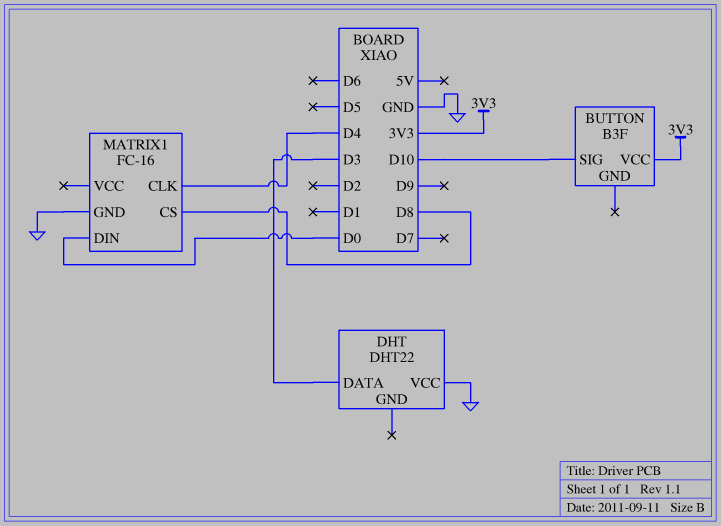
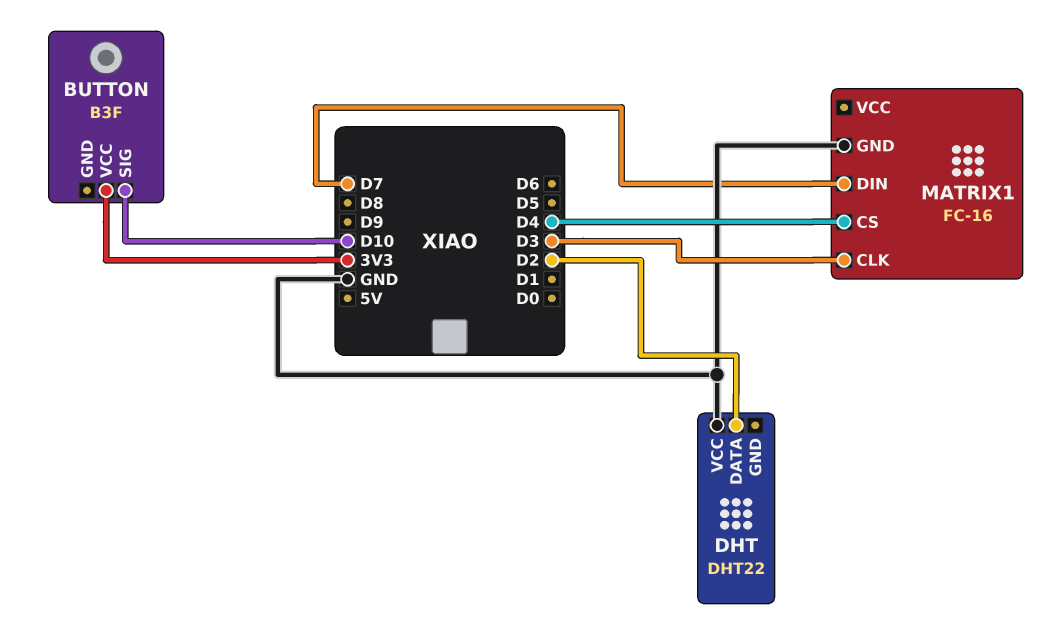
DHT pin DATA: D3 -> D2
MATRIX1 pin CLK: D4 -> D3
MATRIX1 pin CS: D8 -> D4
MATRIX1 pin DIN: D0 -> D7

